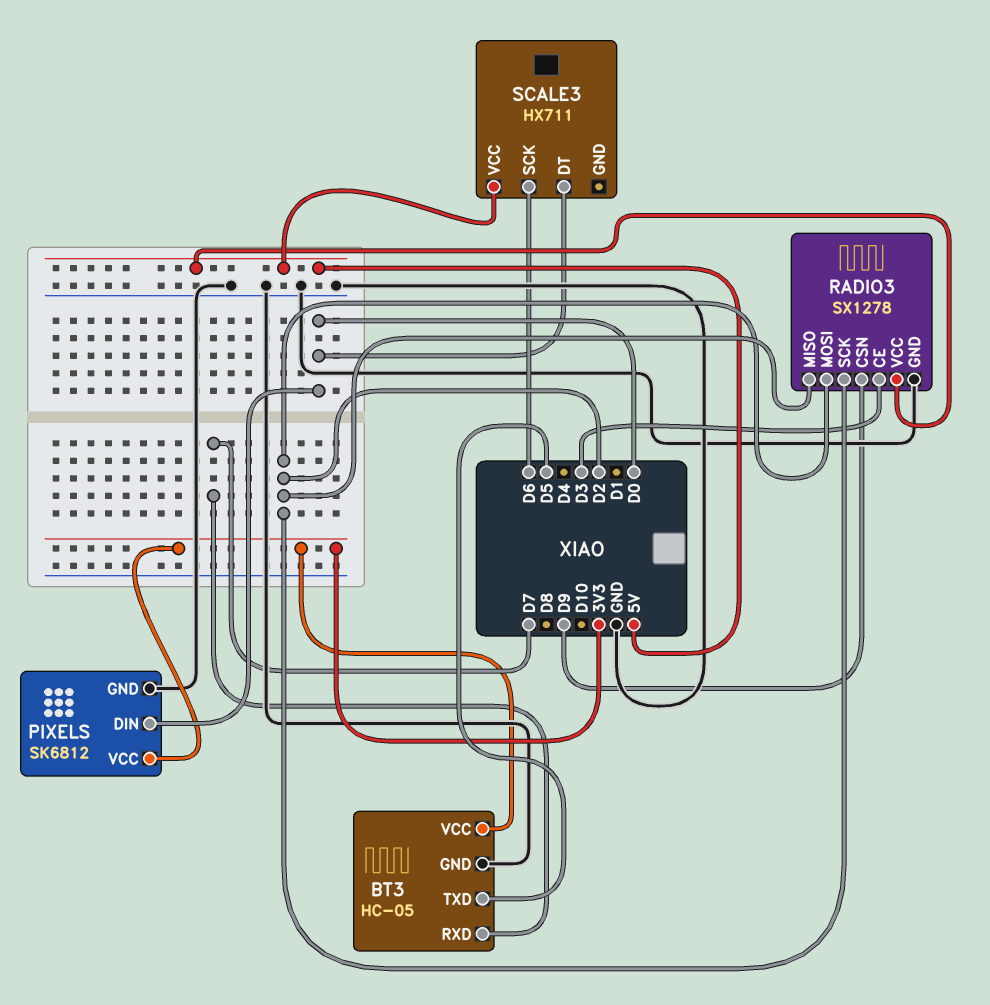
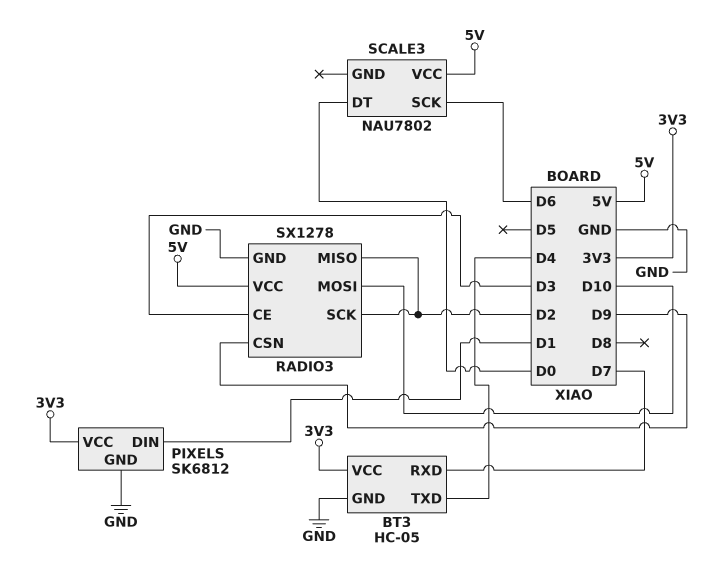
BT3 pin TXD: D5 -> D4
PIXELS pin DIN: D0 -> D1
RADIO3 pin MOSI: D2 -> D10
SCALE3: HX711 -> NAU7802

